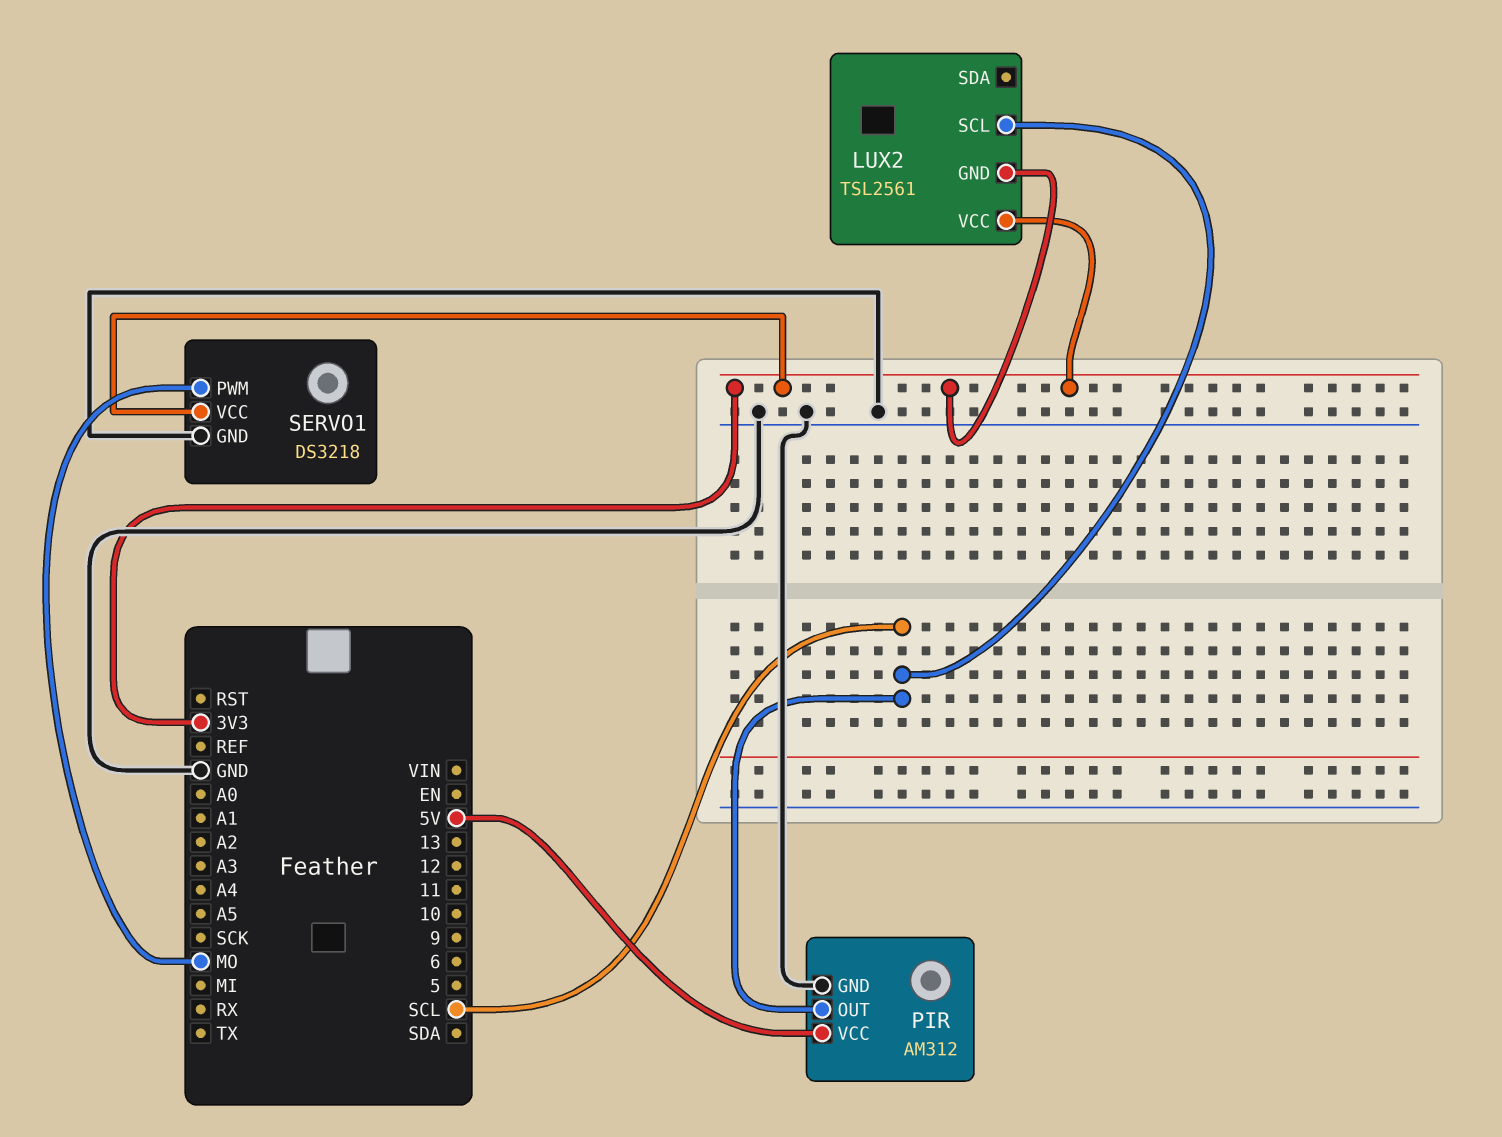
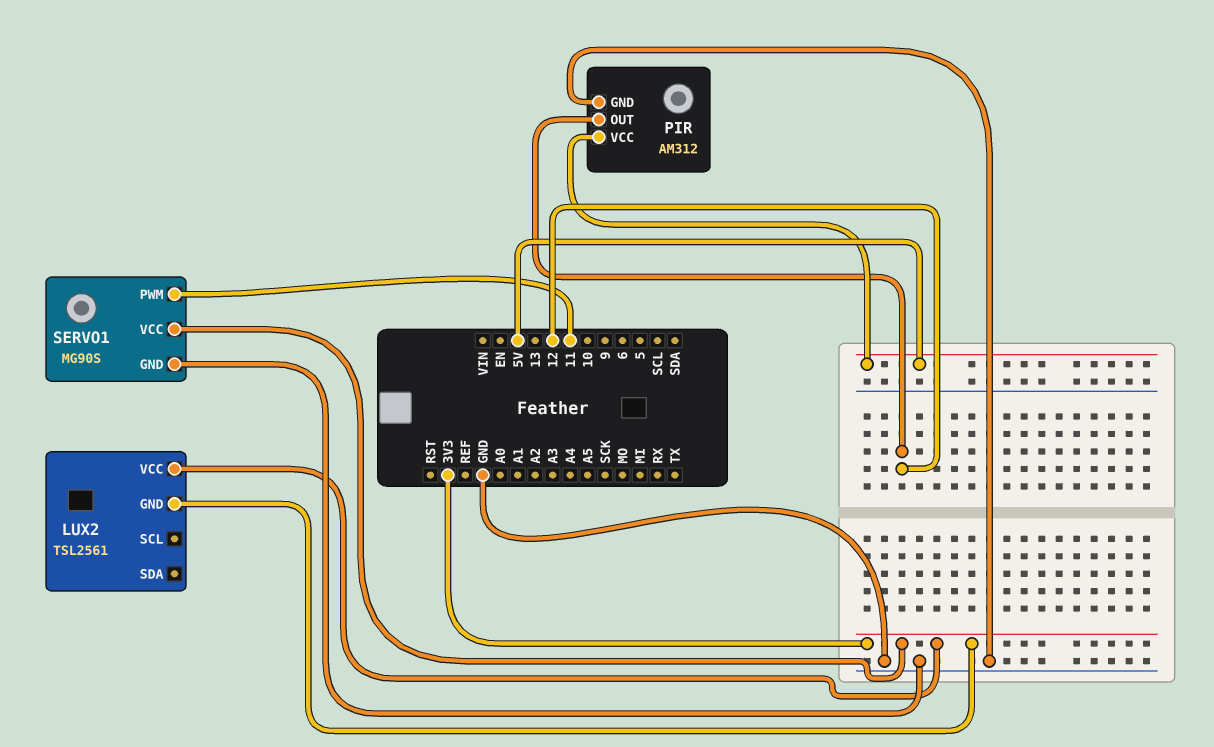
LUX2 pin SCL: SCL -> none
PIR pin OUT: SCL -> 12
SERVO1: DS3218 -> MG90S
SERVO1 pin PWM: MO -> 11

